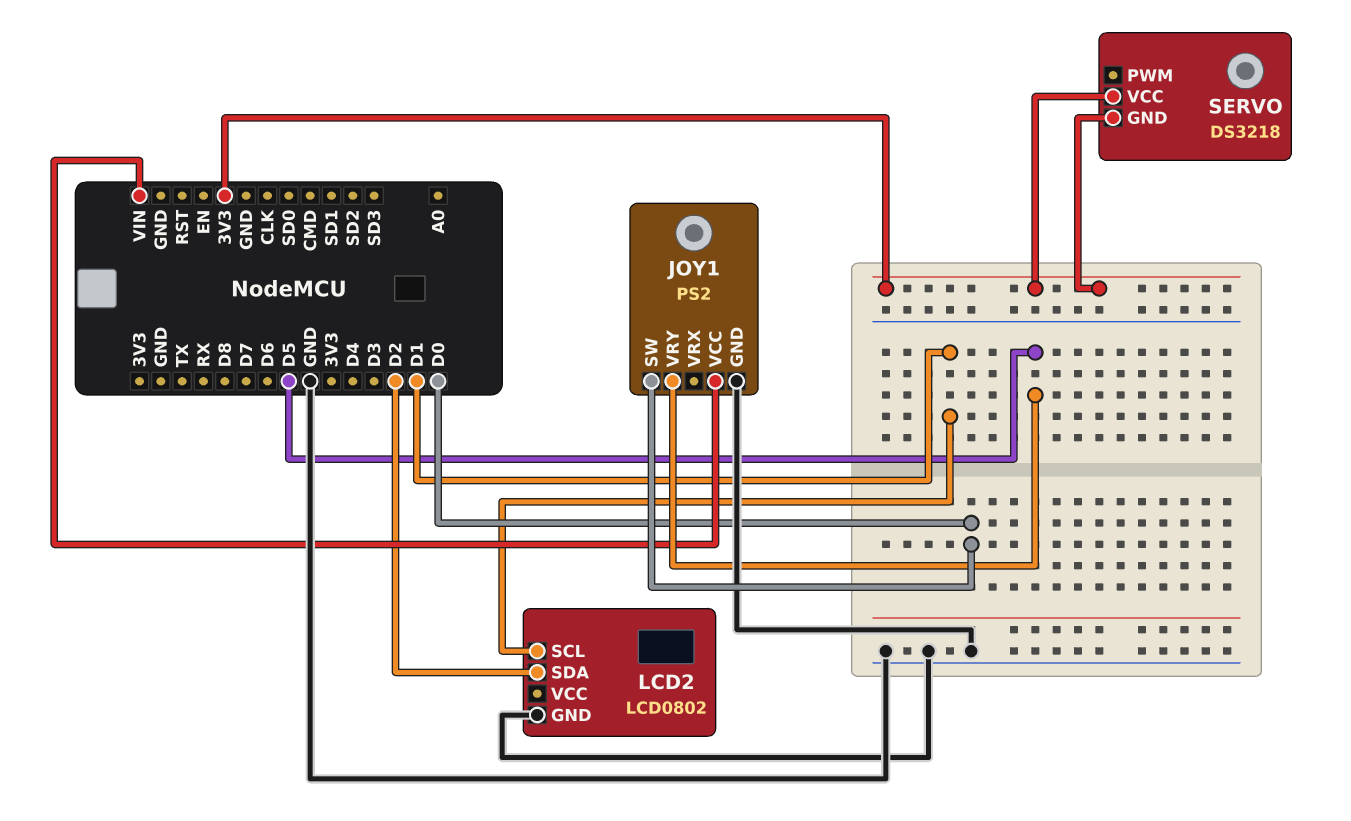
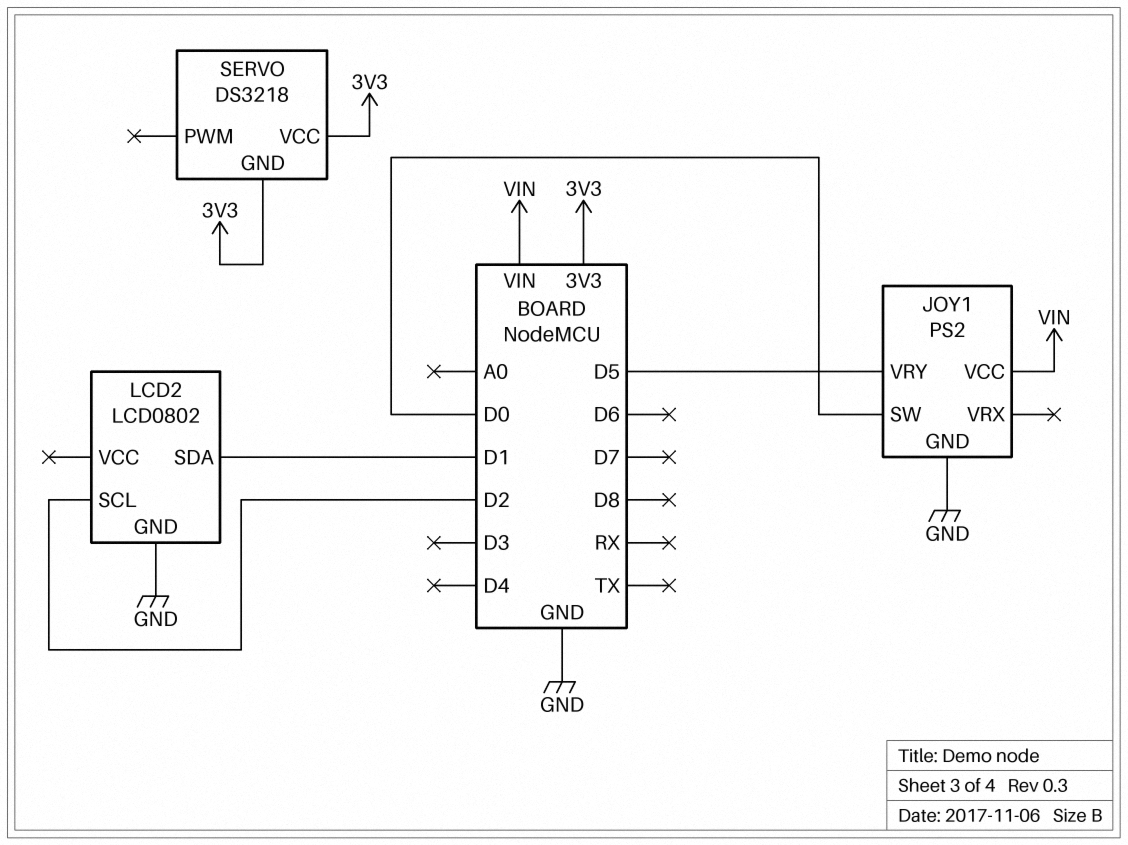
LCD2 pin SCL: D1 -> D2
LCD2 pin SDA: D2 -> D1

